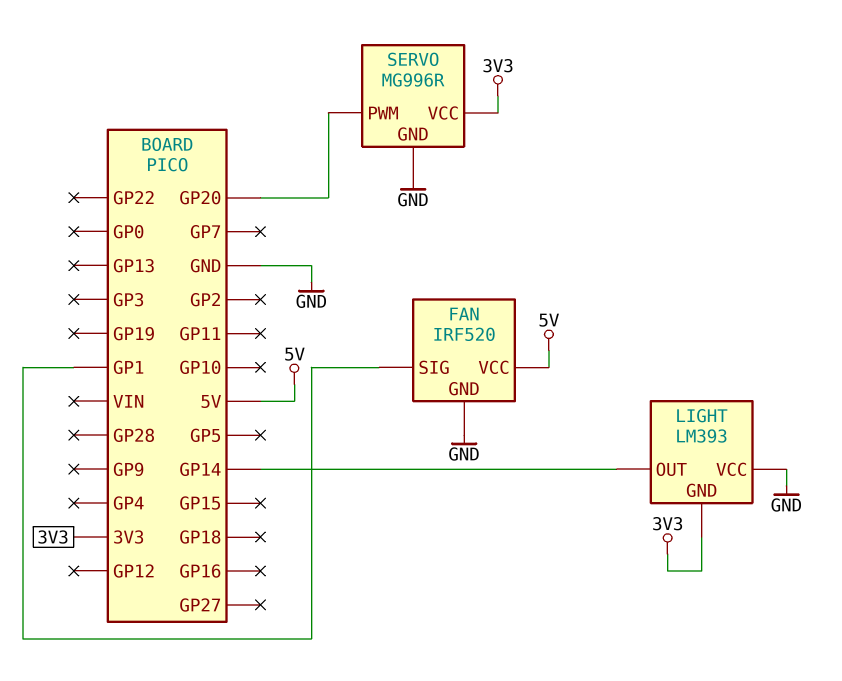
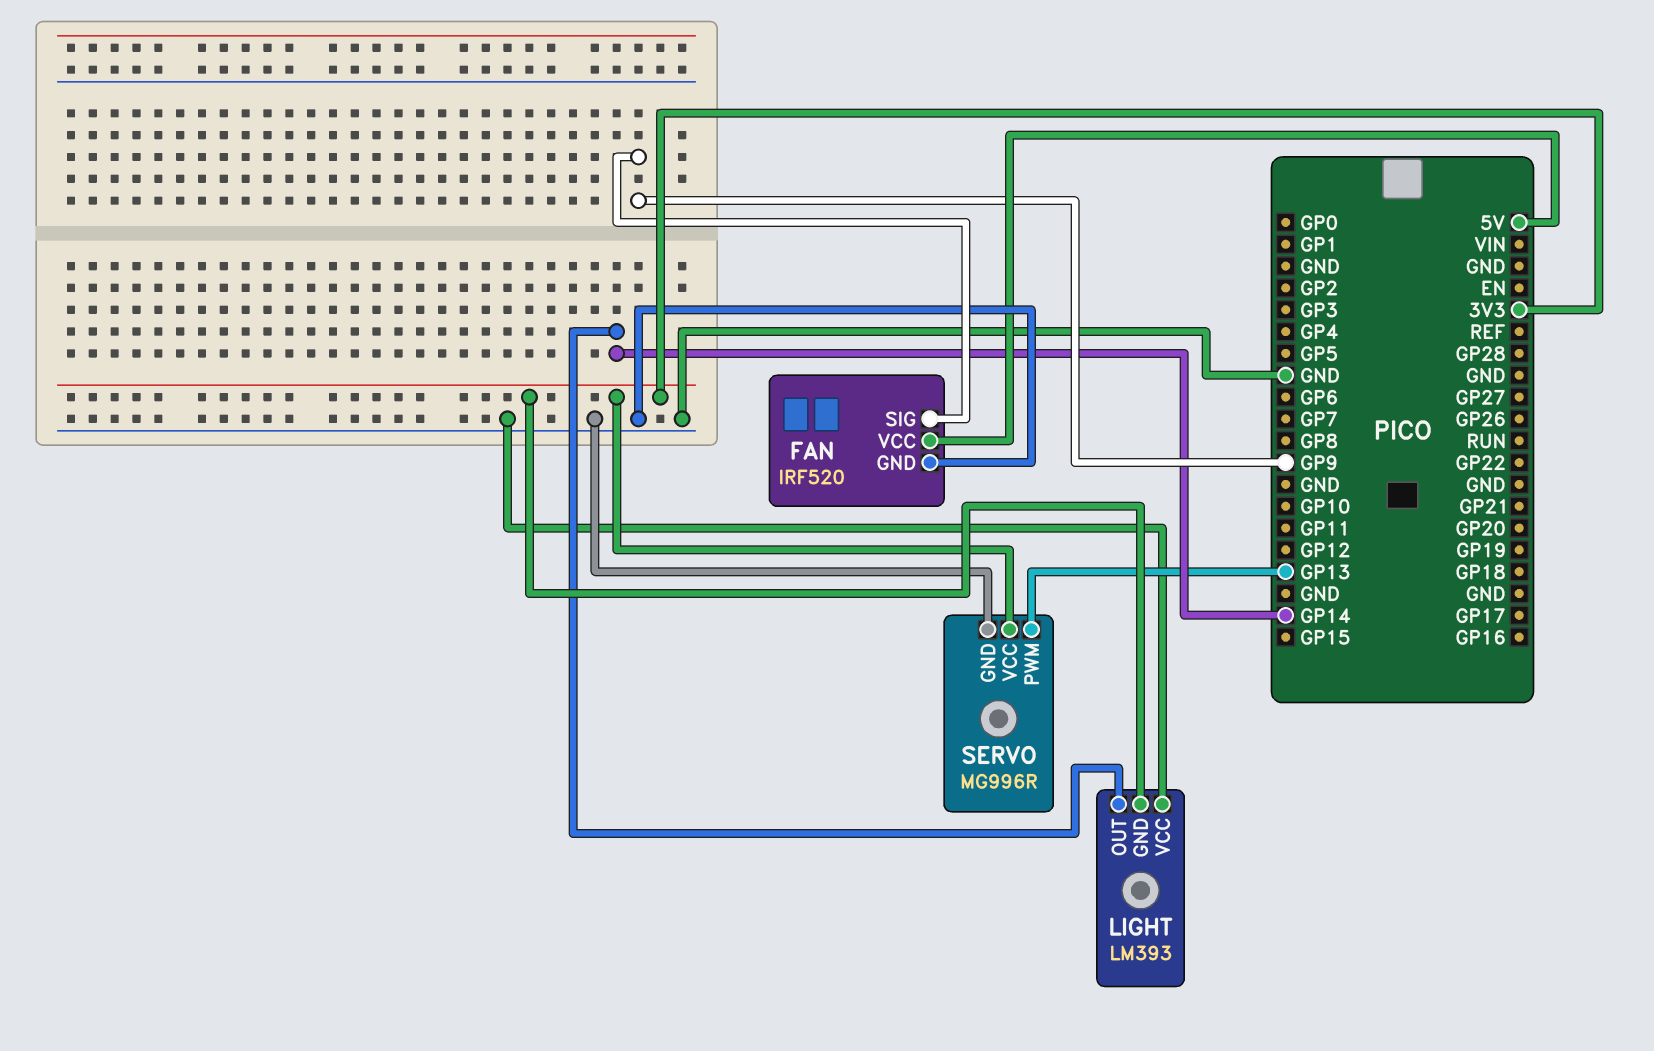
FAN pin SIG: GP1 -> GP9
SERVO pin PWM: GP20 -> GP13

